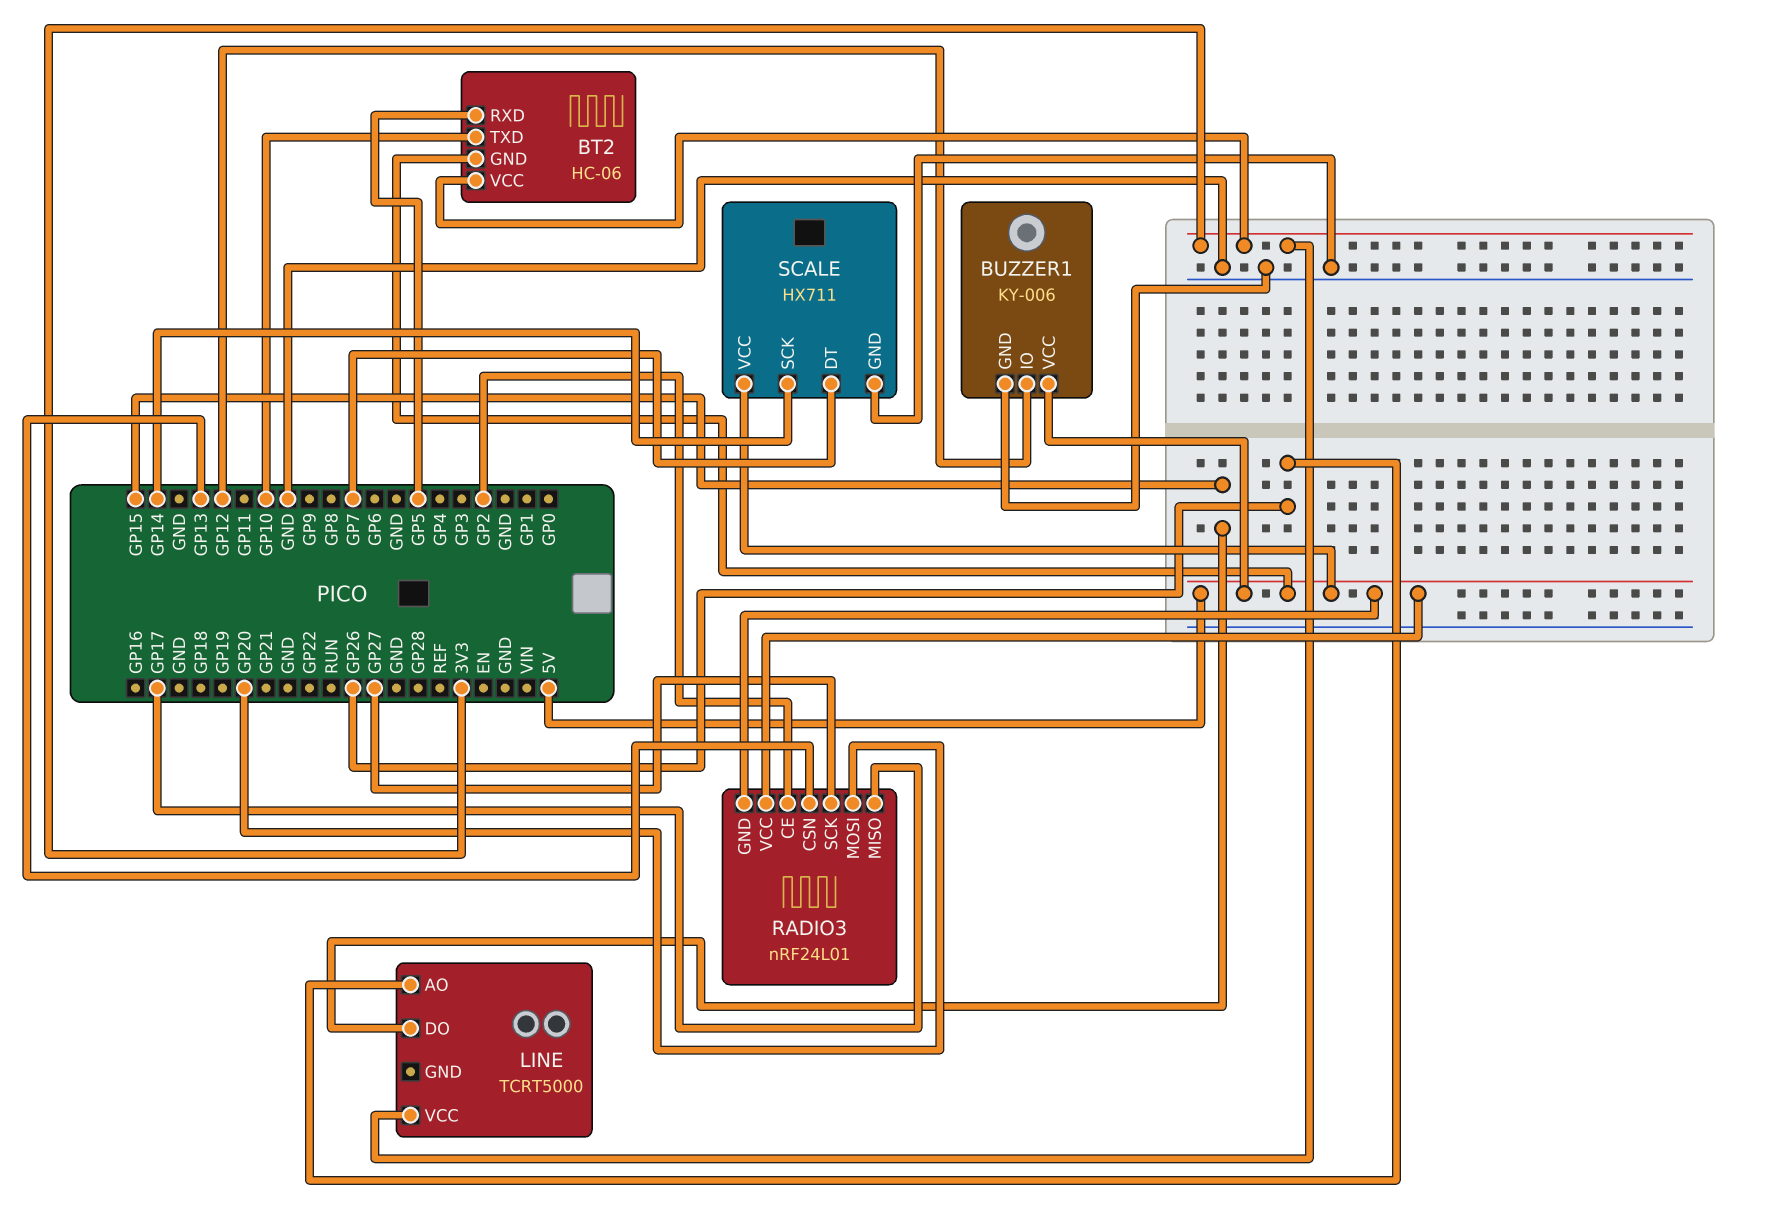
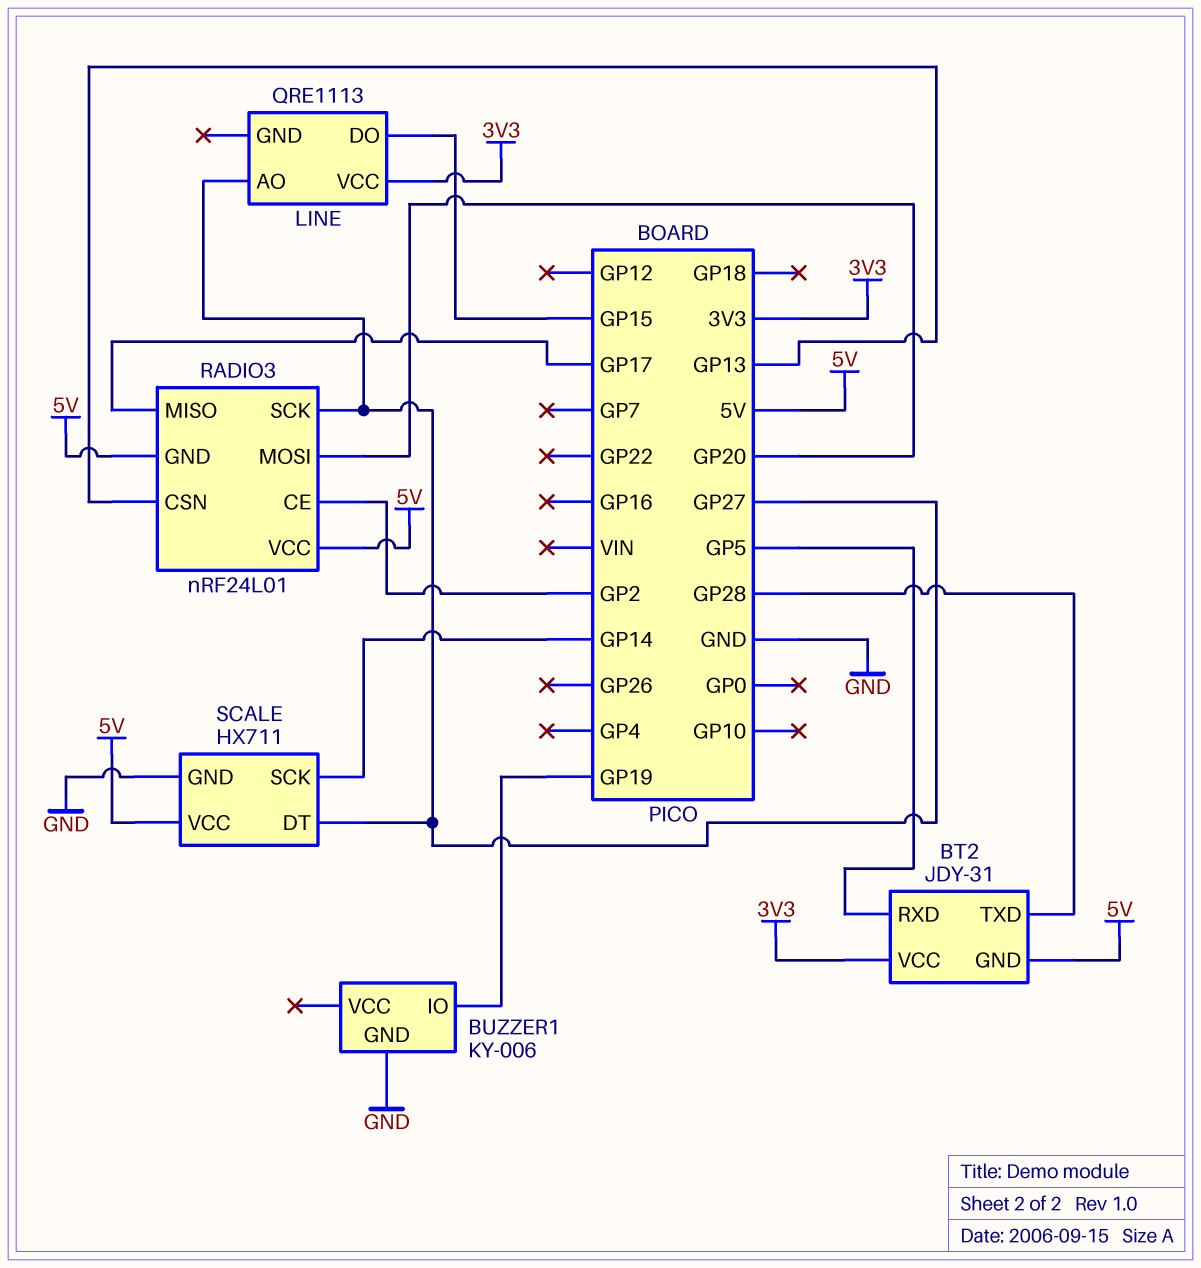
BT2: HC-06 -> JDY-31
BT2 pin TXD: GP10 -> GP28
BUZZER1 pin IO: GP12 -> GP19
BUZZER1 pin VCC: 5V -> none
LINE: TCRT5000 -> QRE1113
LINE pin AO: GP26 -> GP27
SCALE pin DT: GP7 -> GP27

